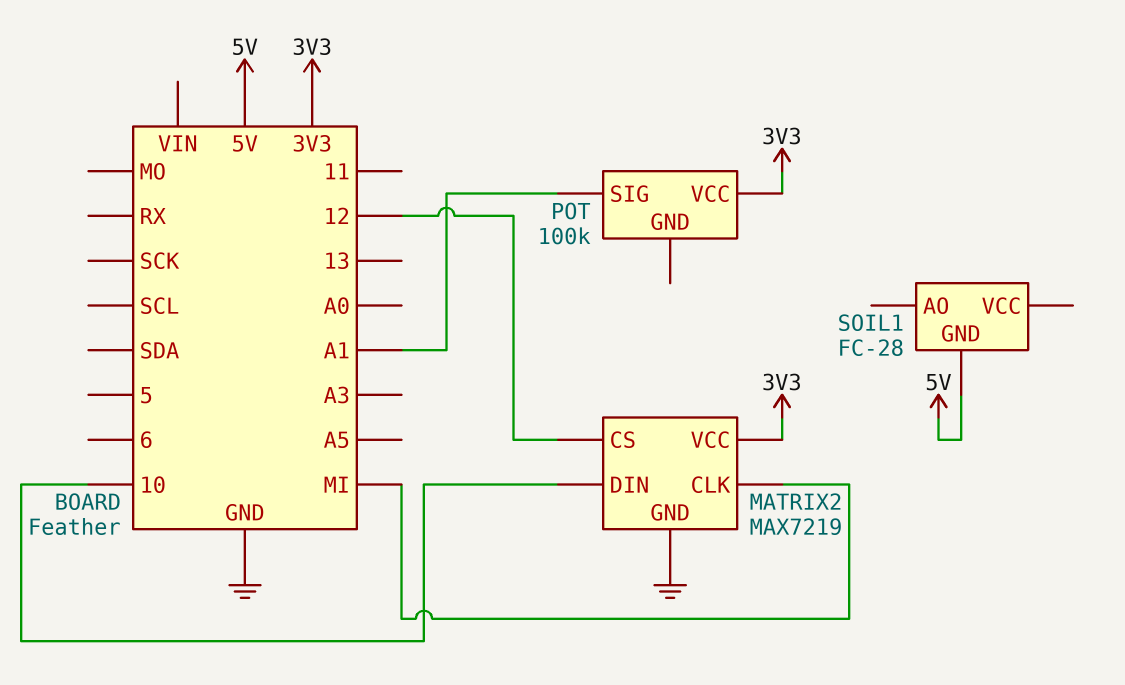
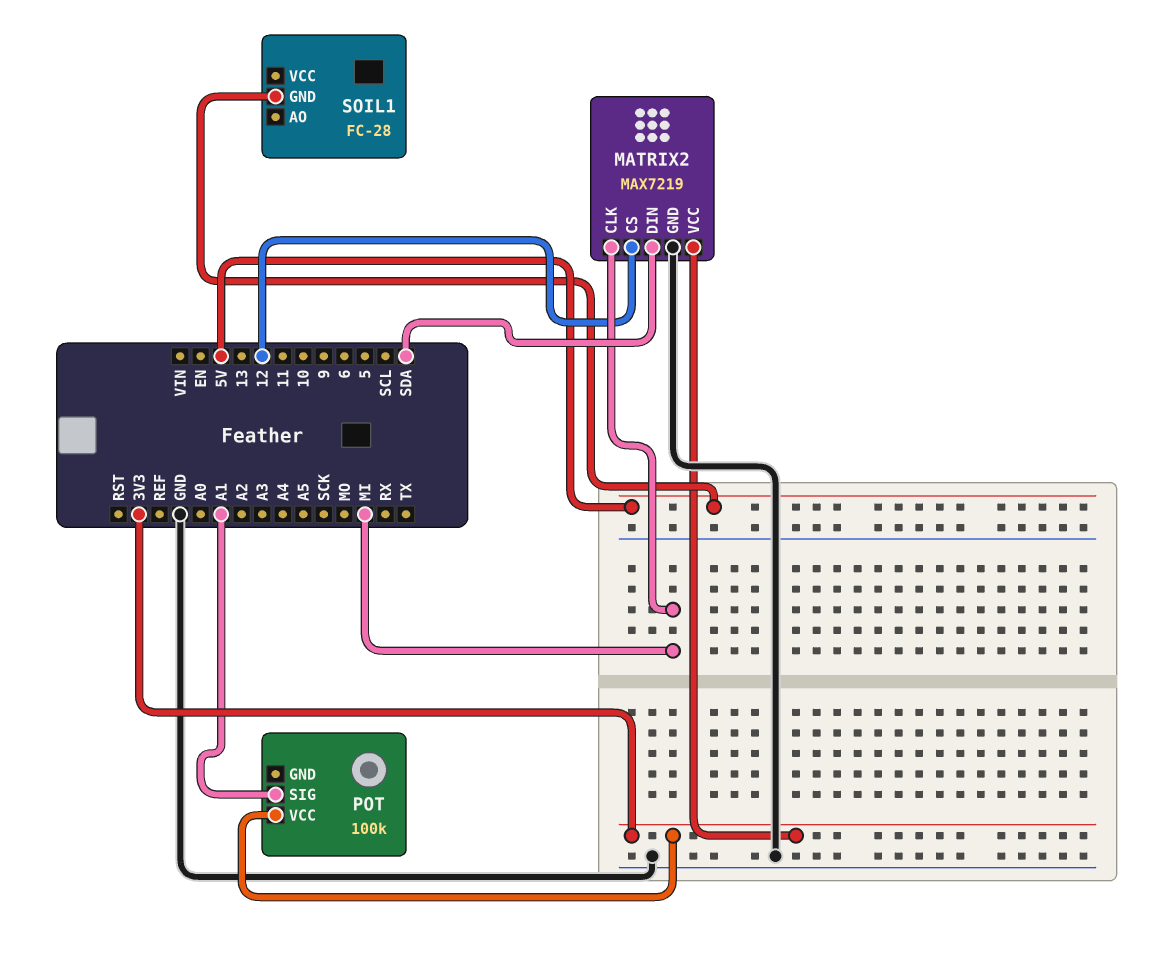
MATRIX2 pin DIN: 10 -> SDA

